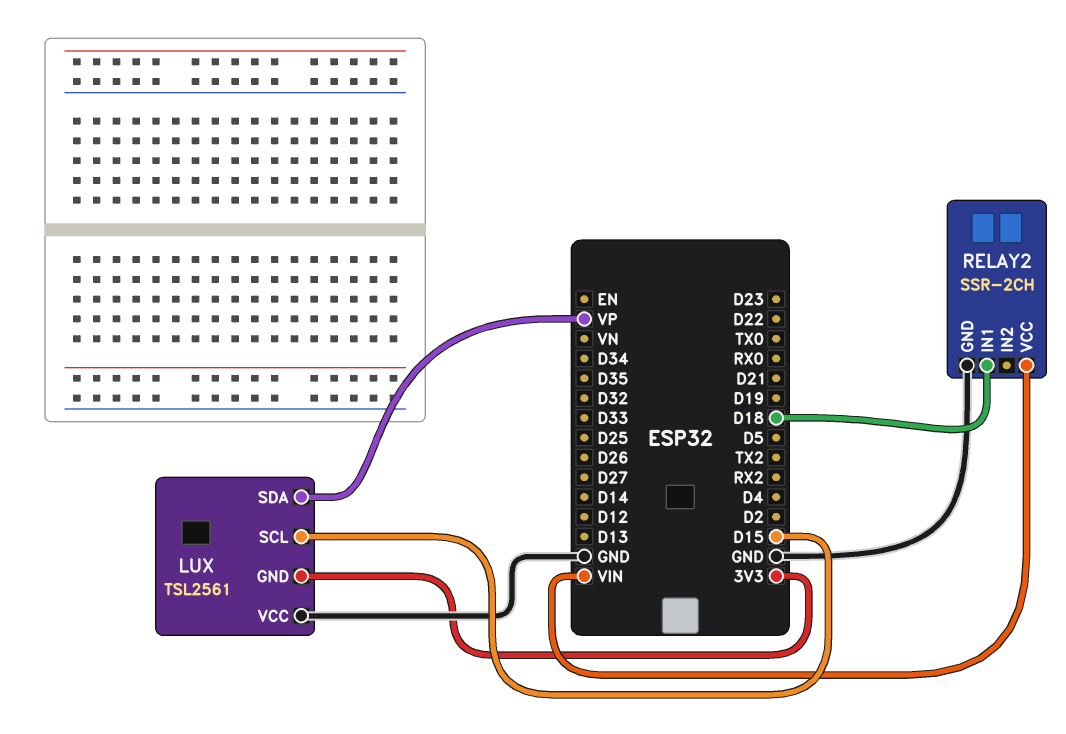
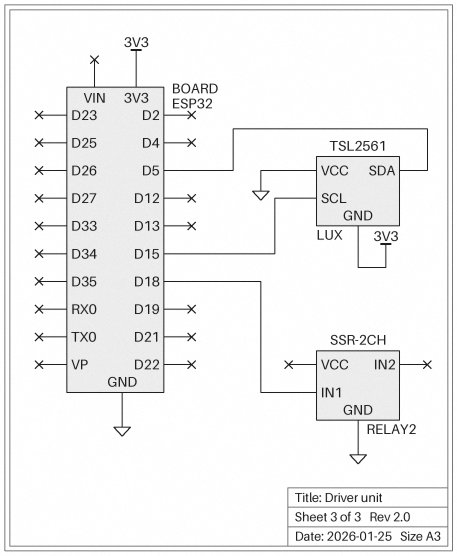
LUX pin SDA: VP -> D5
RELAY2 pin VCC: VIN -> none

